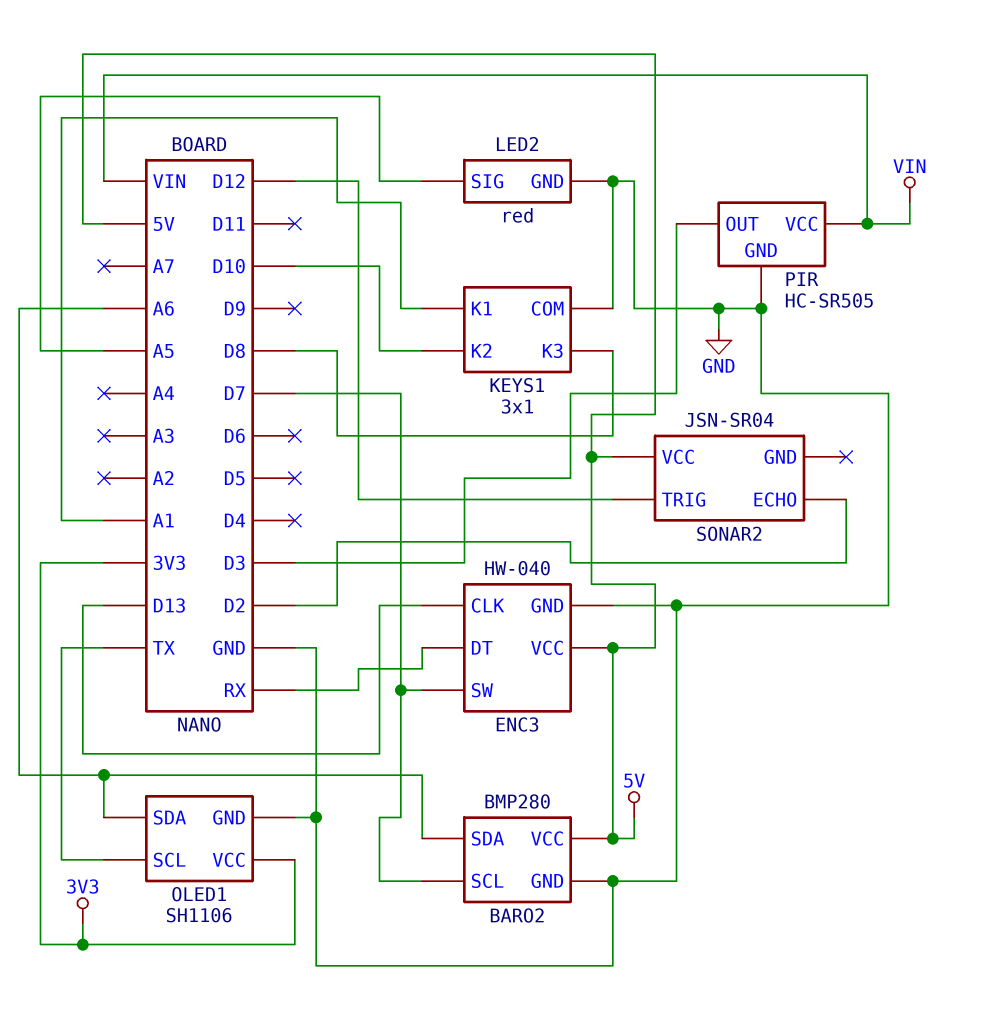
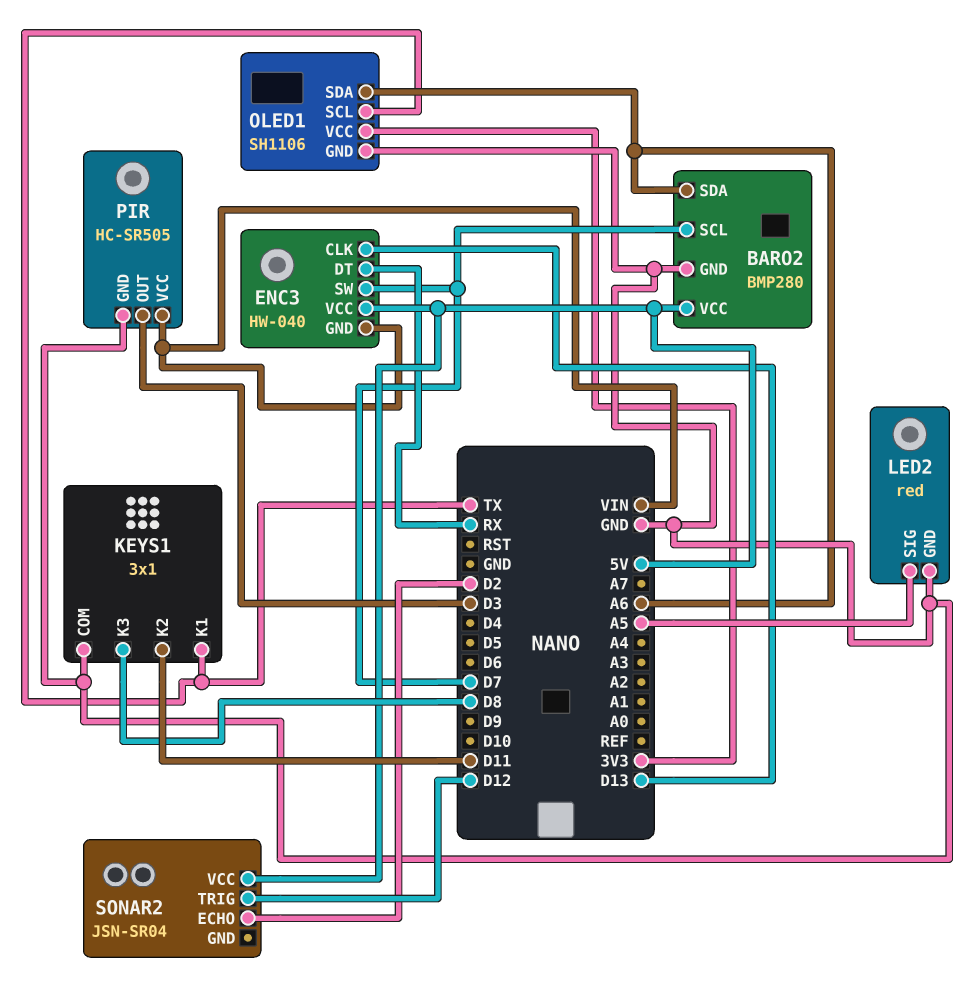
ENC3 pin GND: GND -> VIN
KEYS1 pin K1: A1 -> TX
KEYS1 pin K2: D10 -> D11

